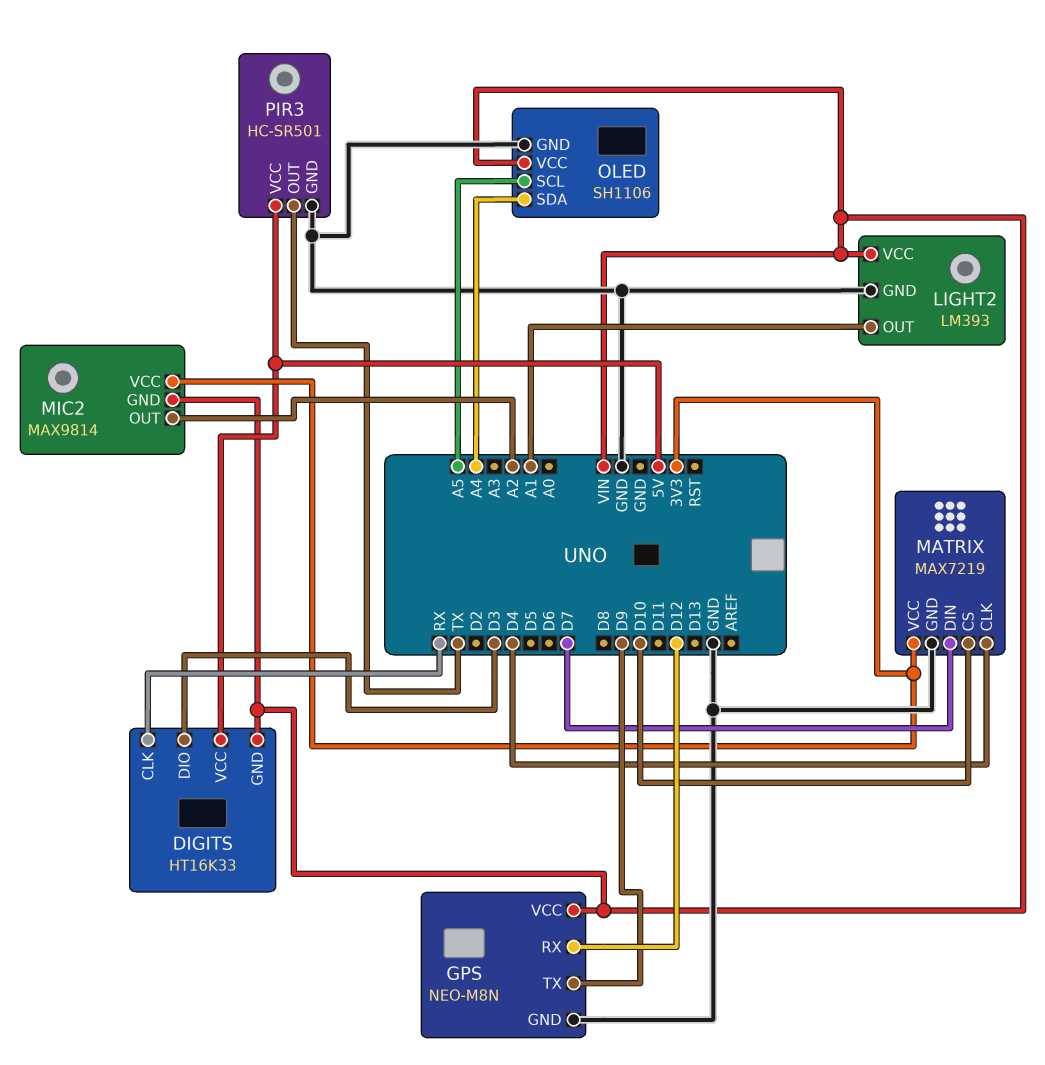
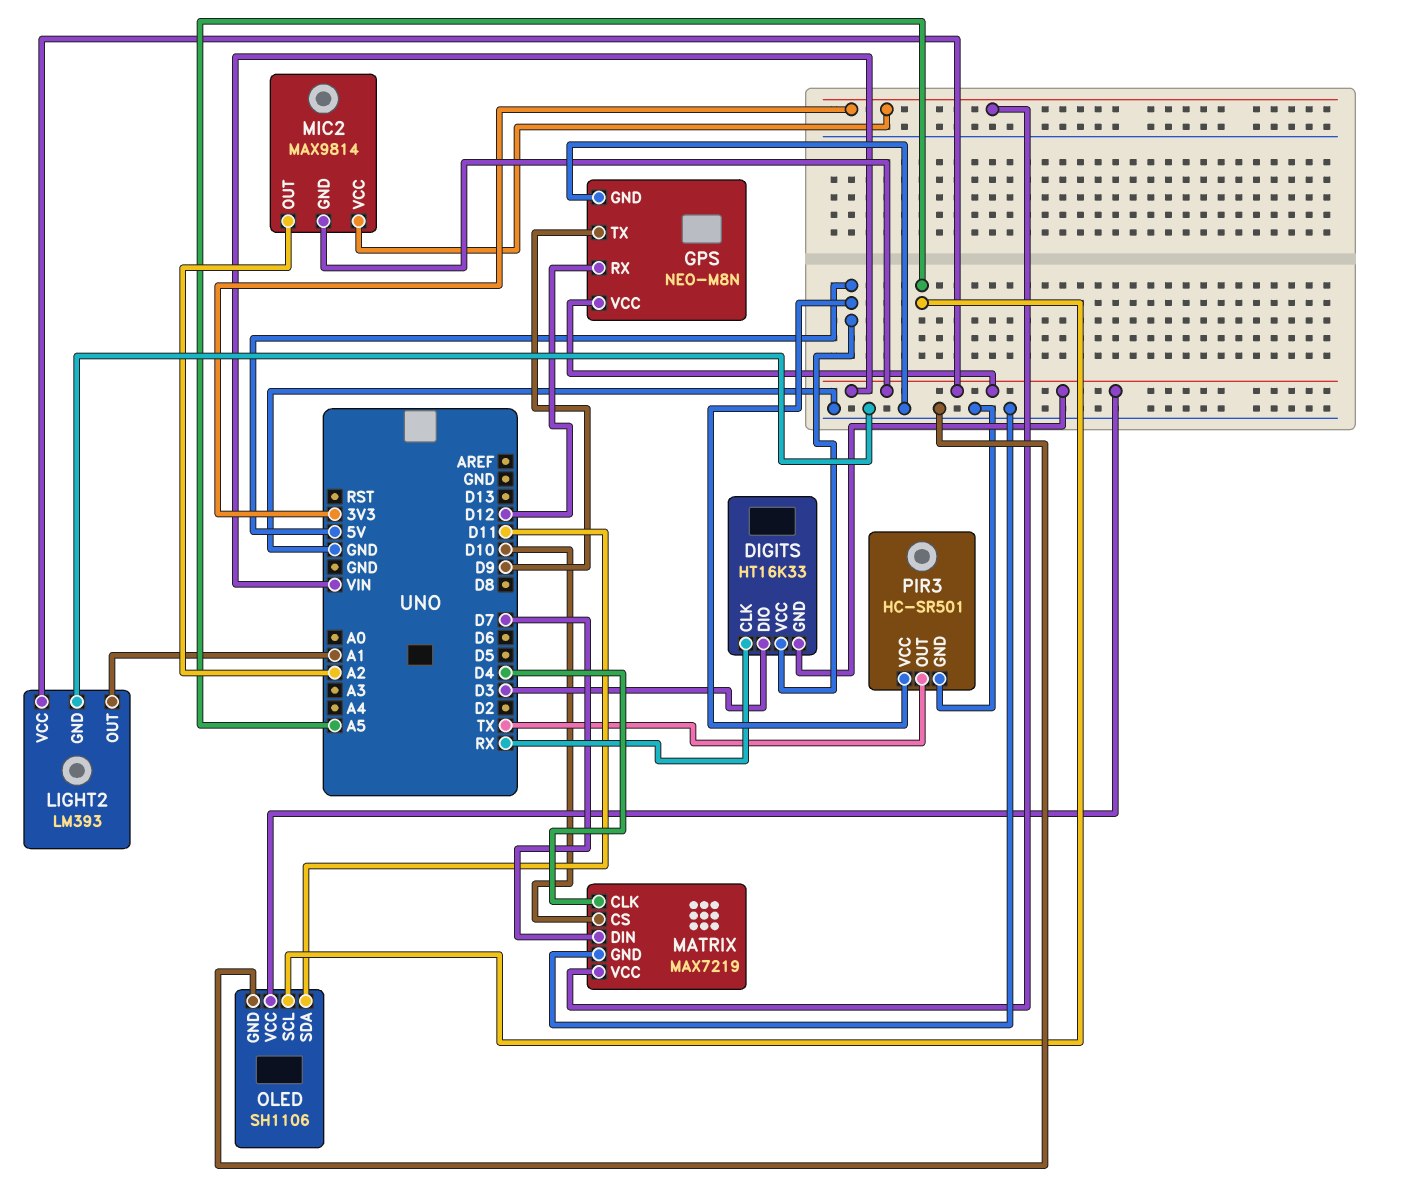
OLED pin SDA: A4 -> D11

